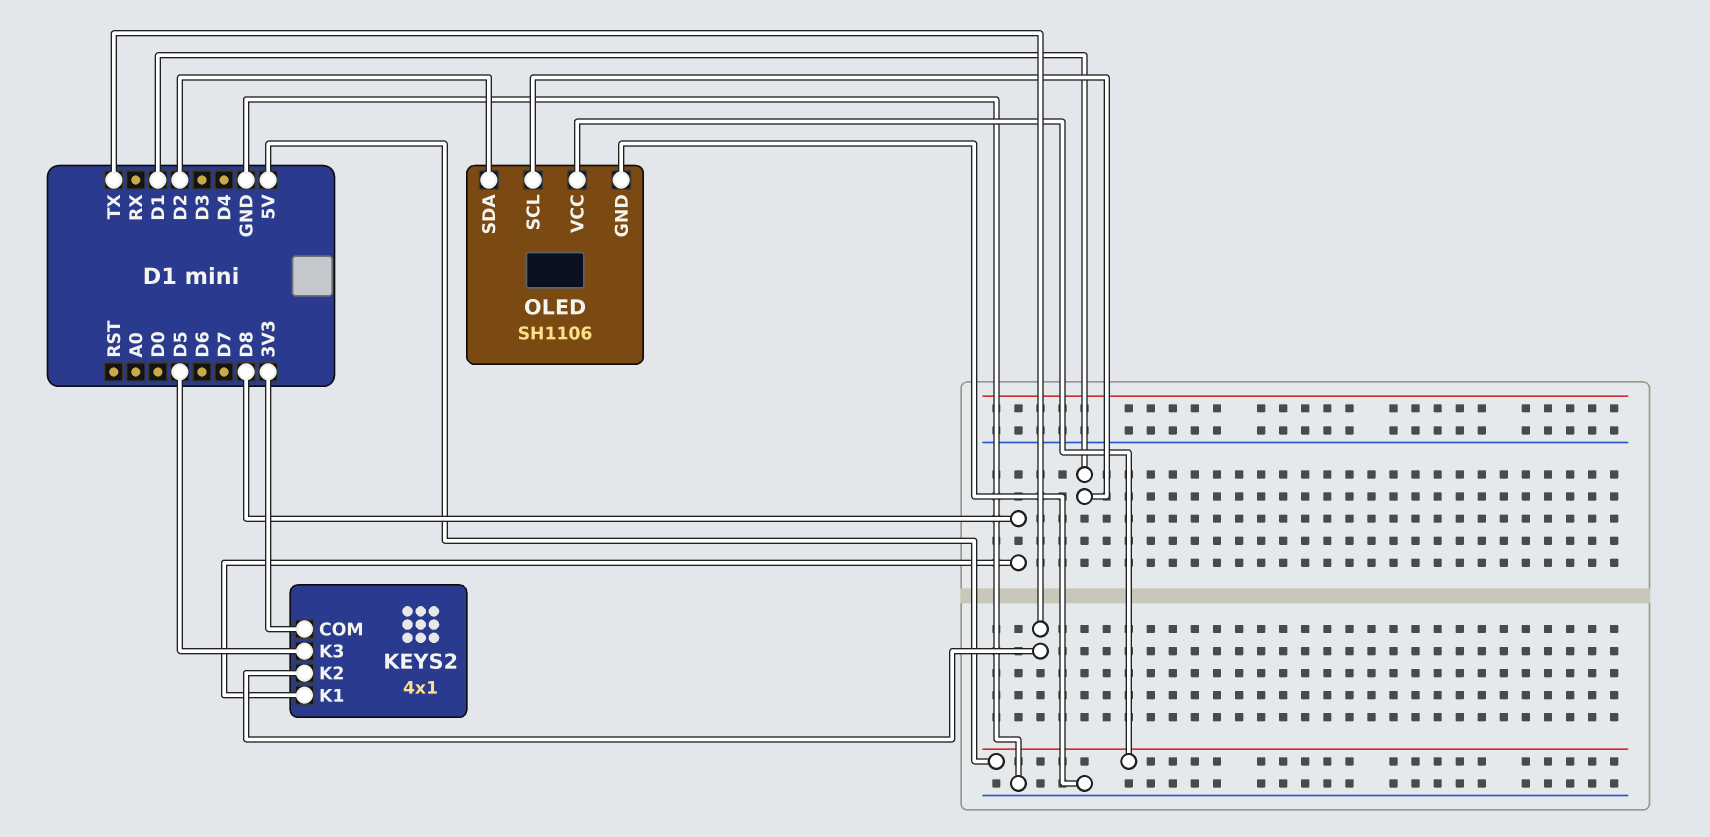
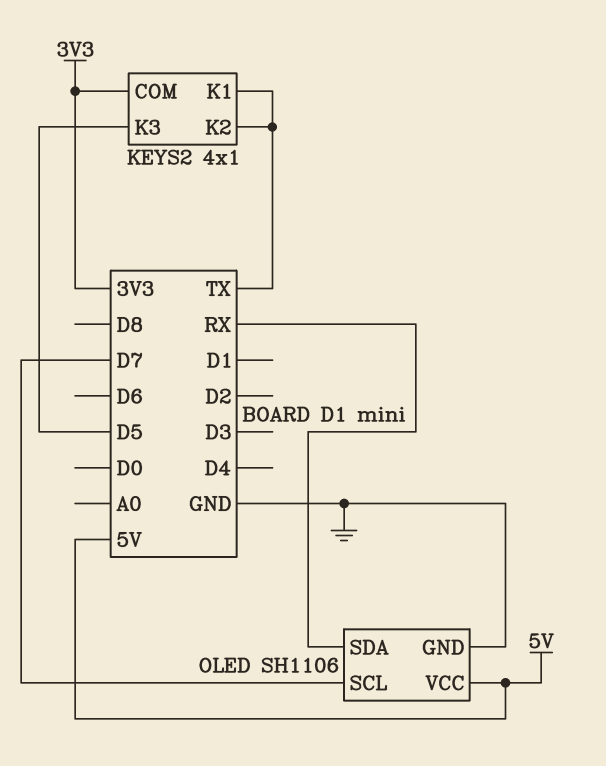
KEYS2 pin K1: D8 -> TX
OLED pin SCL: D1 -> D7
OLED pin SDA: D2 -> RX

